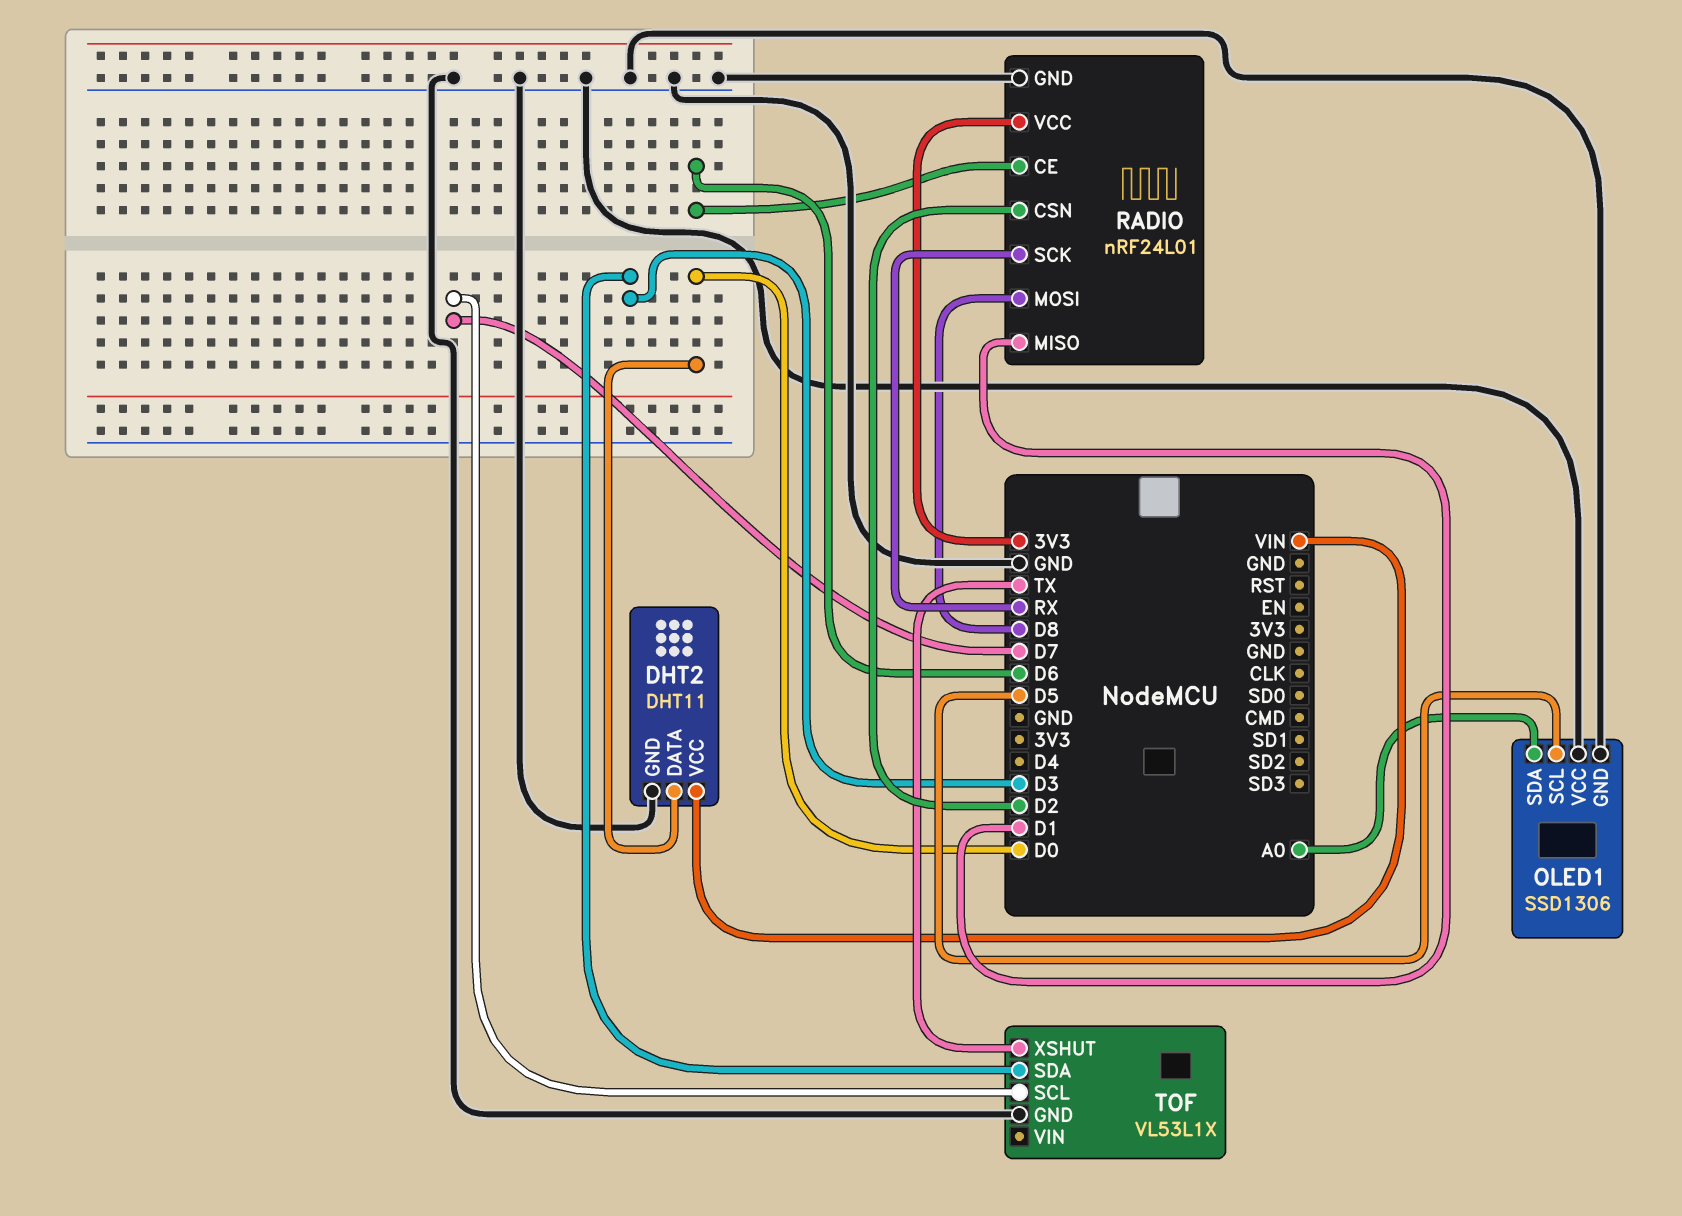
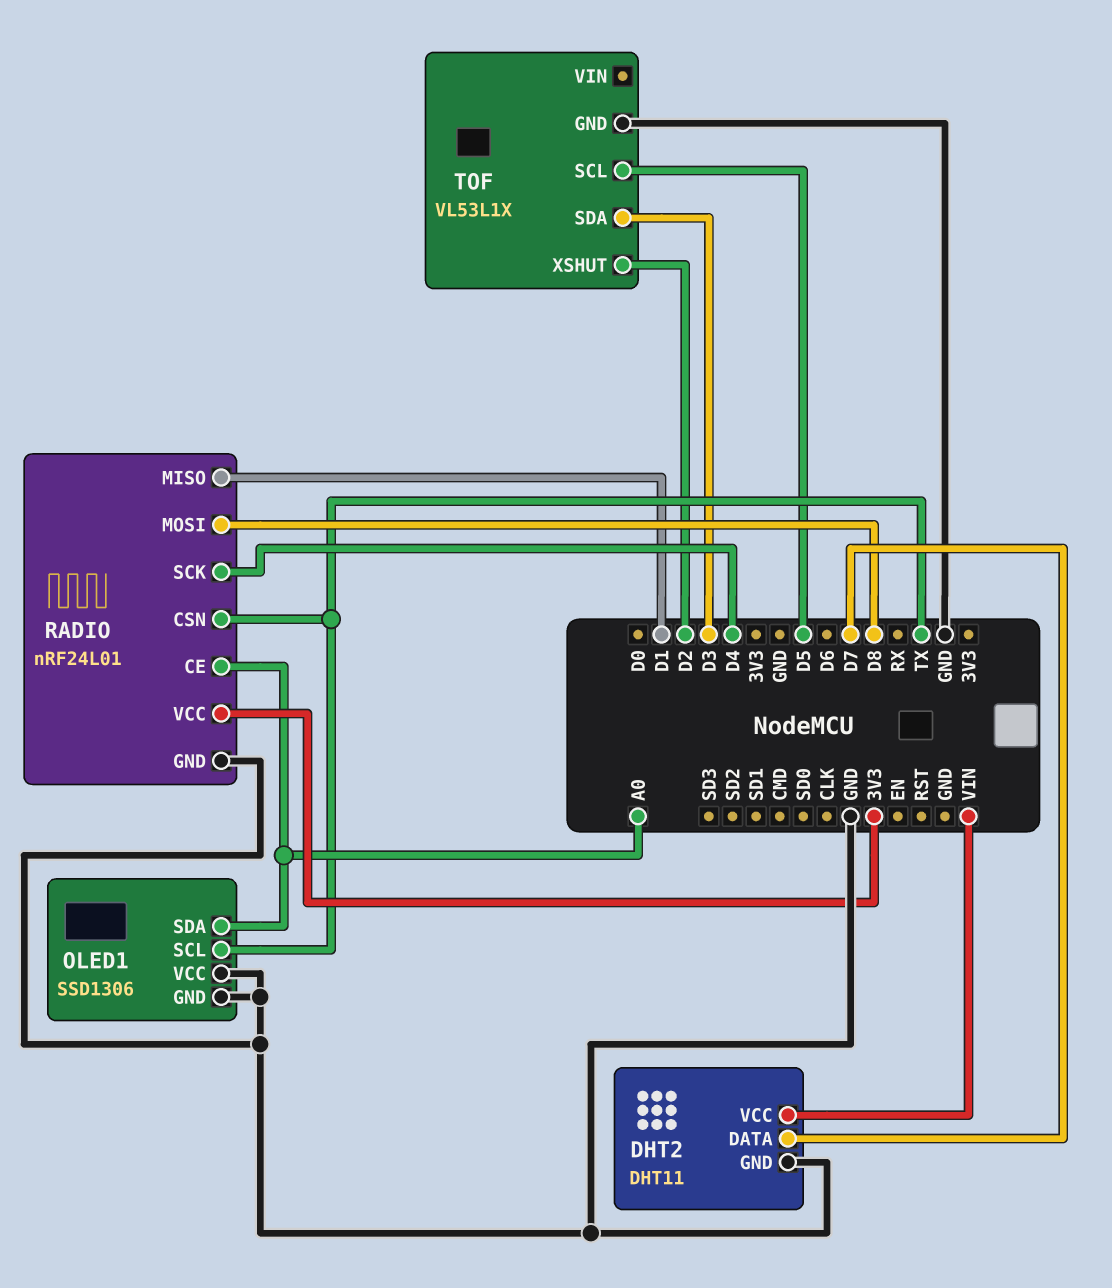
DHT2 pin DATA: D0 -> D7
OLED1 pin SCL: D5 -> TX
RADIO pin CE: D6 -> A0
RADIO pin CSN: D2 -> TX
RADIO pin SCK: RX -> D4
TOF pin SCL: D7 -> D5
TOF pin XSHUT: TX -> D2

